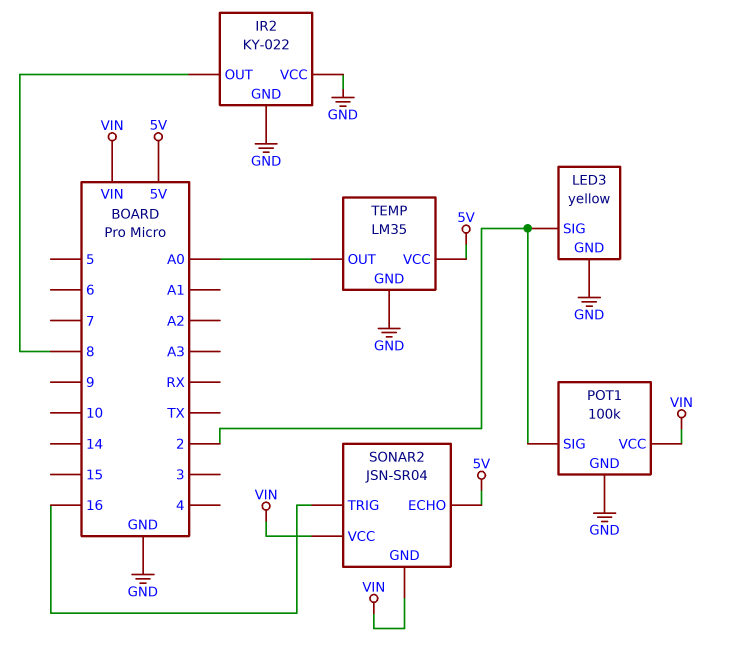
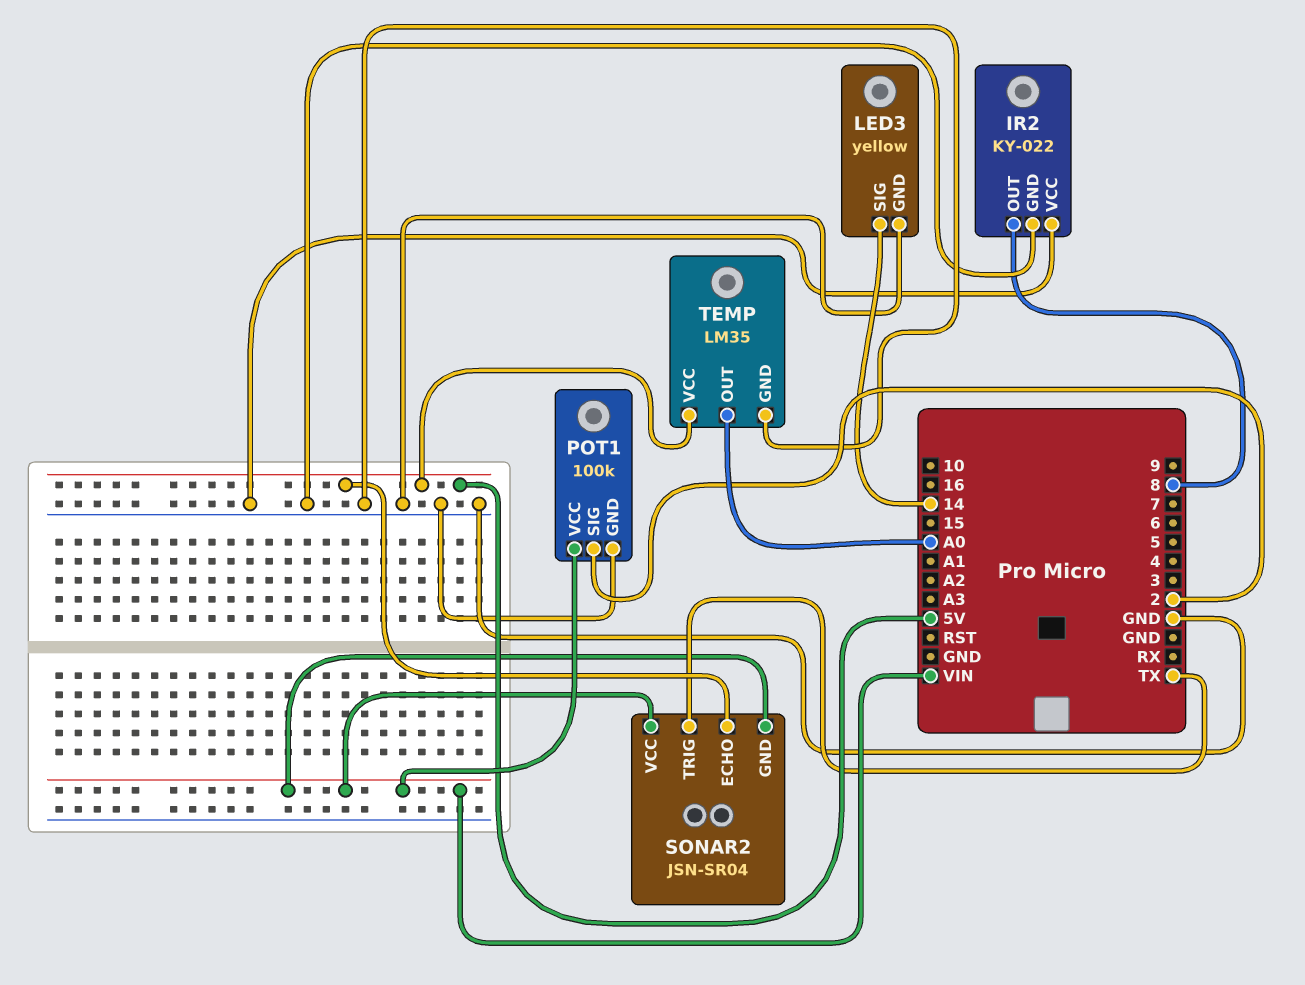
LED3 pin SIG: 2 -> 14
SONAR2 pin TRIG: 16 -> TX

